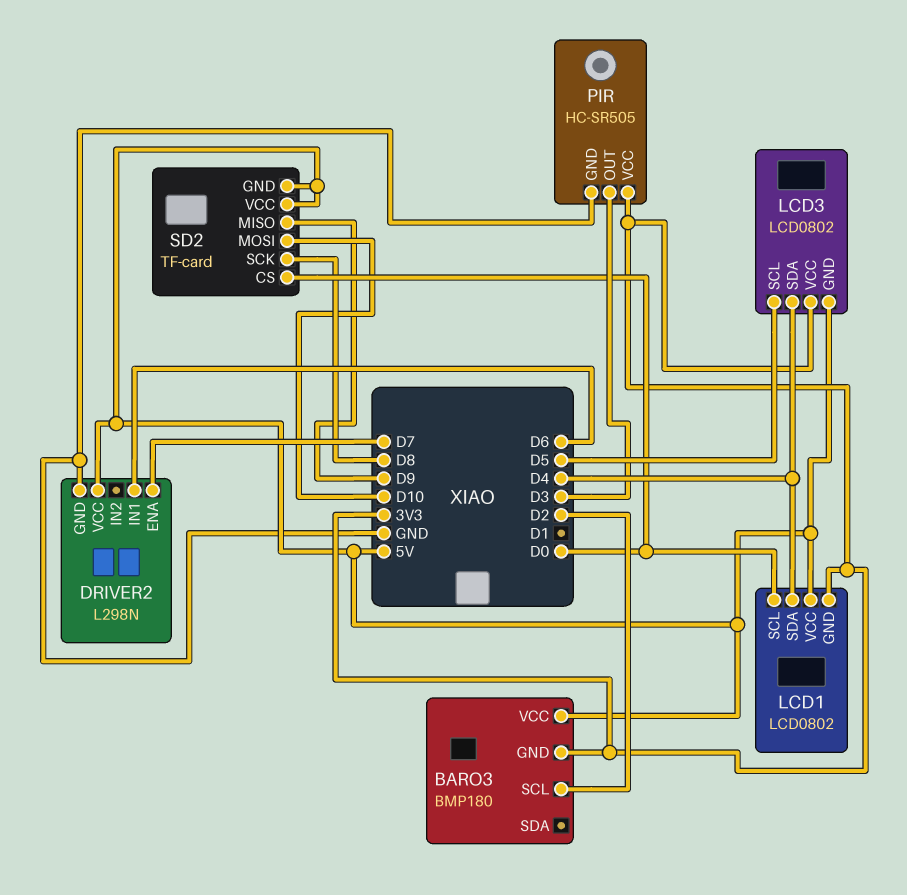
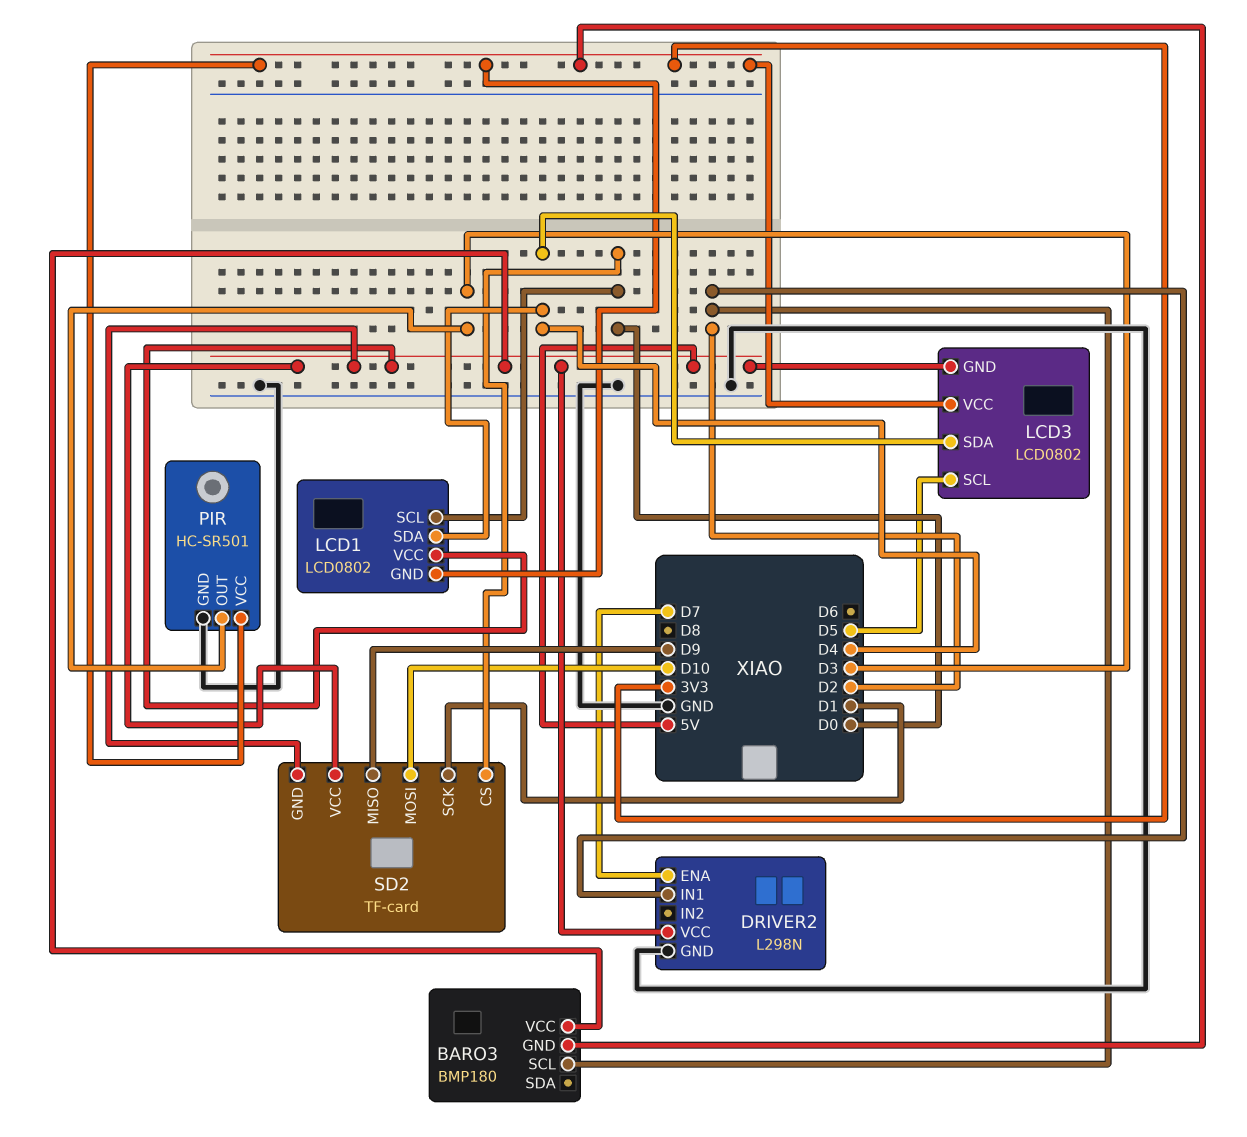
DRIVER2 pin IN1: D6 -> D2
PIR: HC-SR505 -> HC-SR501
SD2 pin SCK: D8 -> D1

